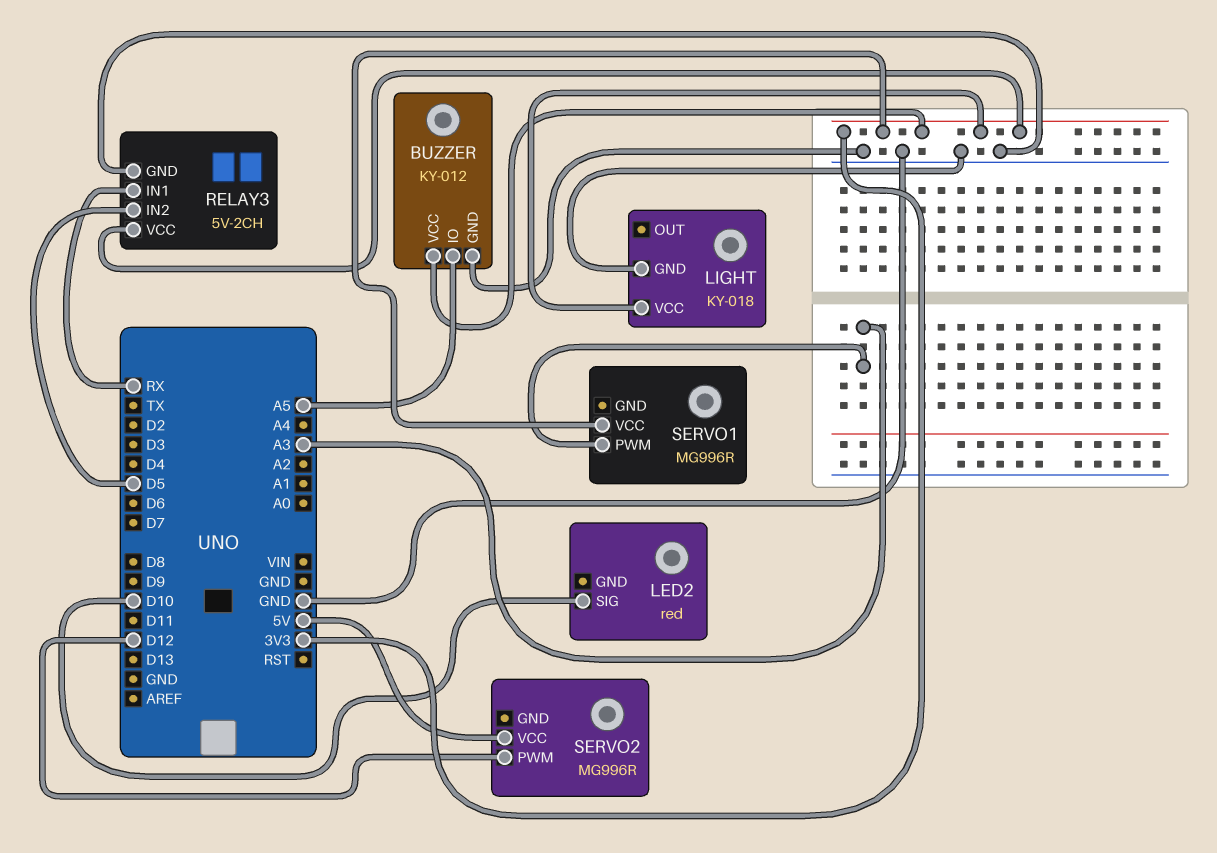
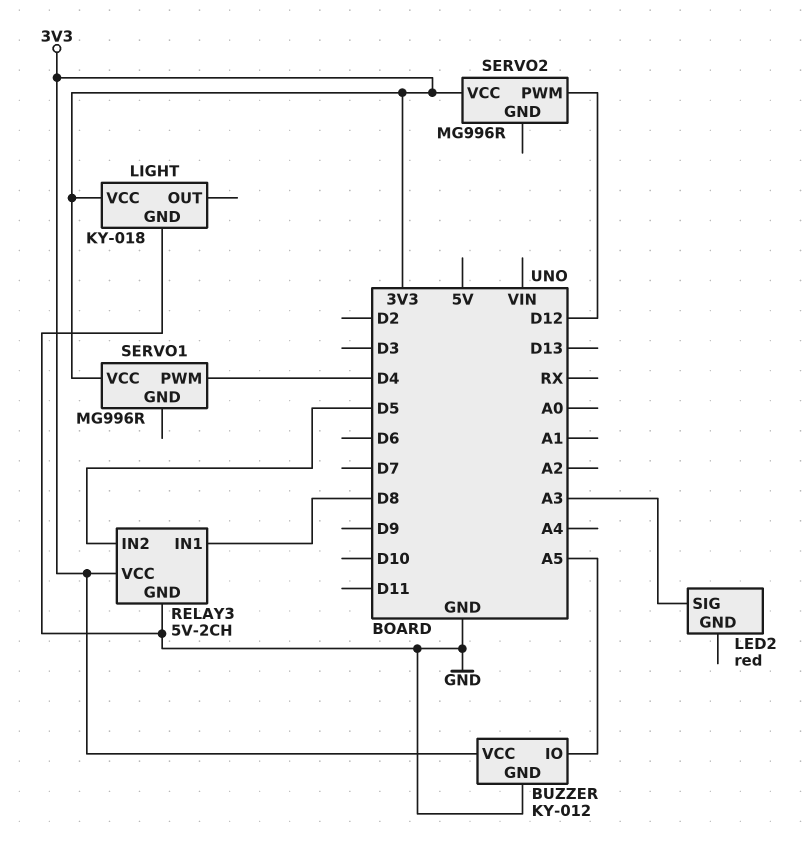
LED2 pin SIG: D10 -> A3
RELAY3 pin IN1: RX -> D8
SERVO1 pin PWM: A3 -> D4
SERVO2 pin VCC: 5V -> 3V3

